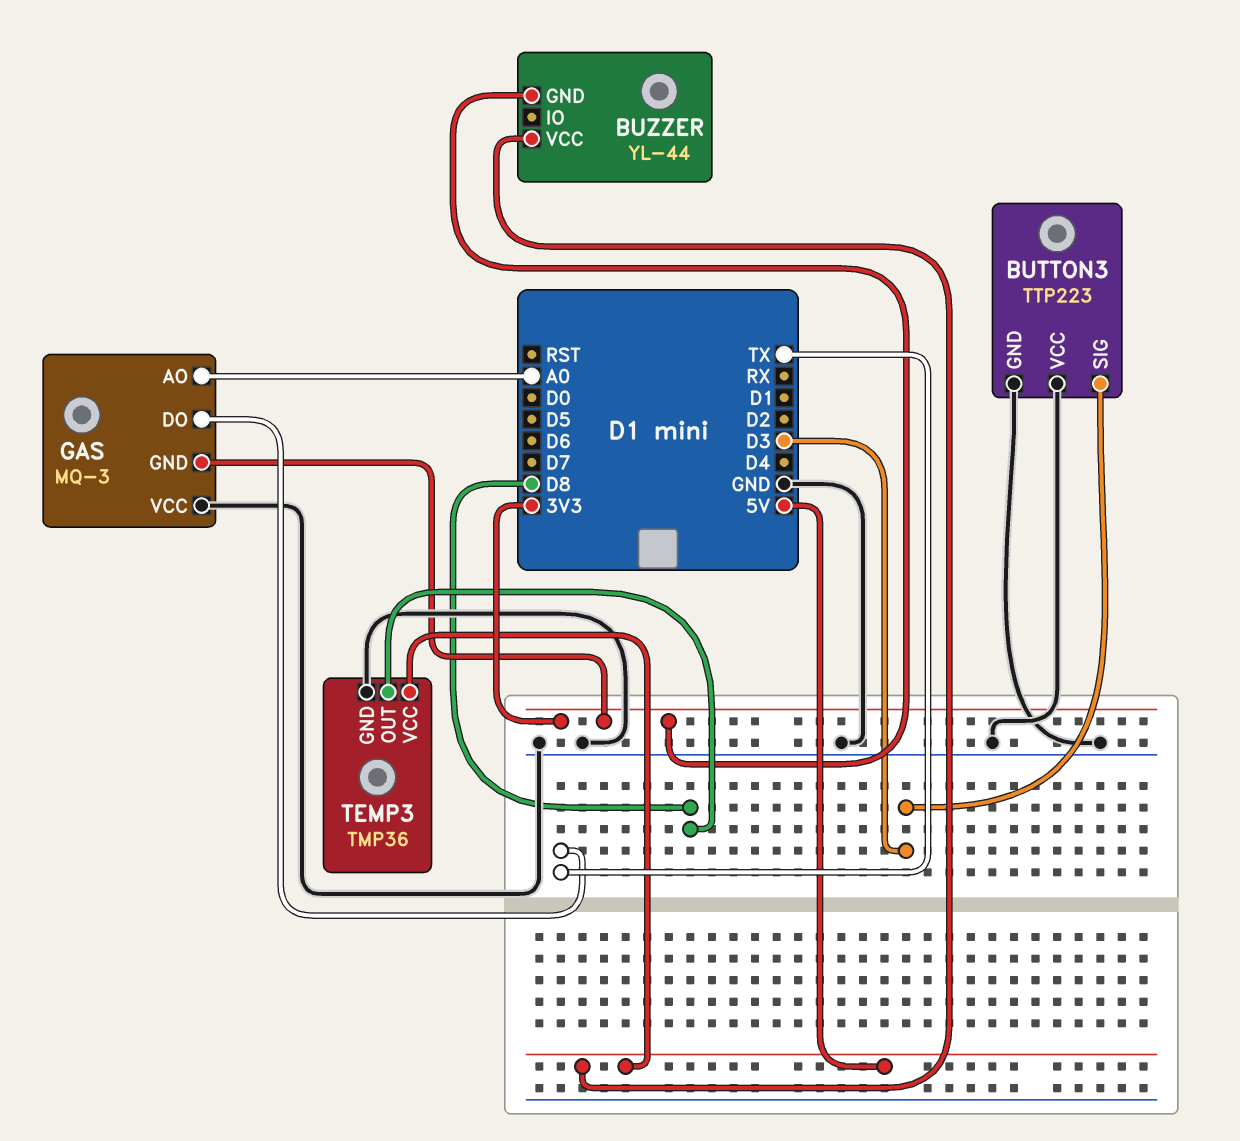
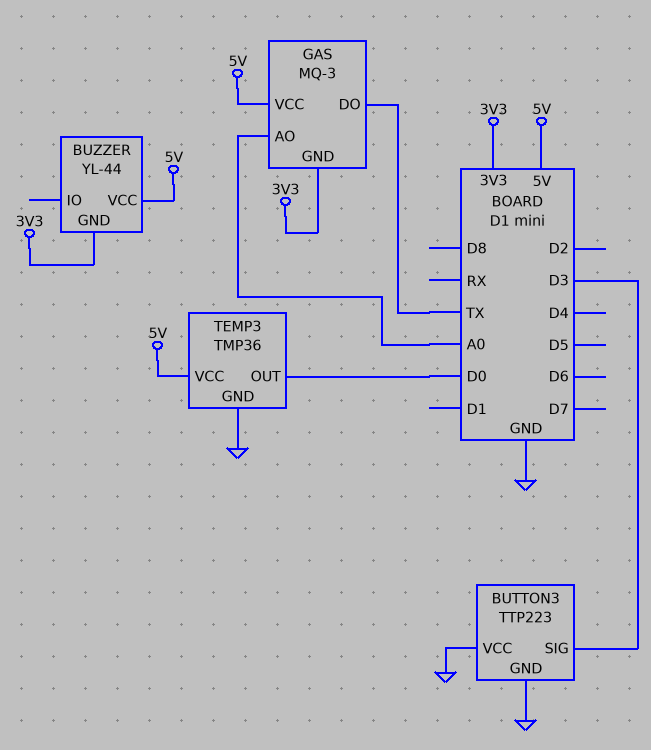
GAS pin VCC: GND -> 5V
TEMP3 pin OUT: D8 -> D0

